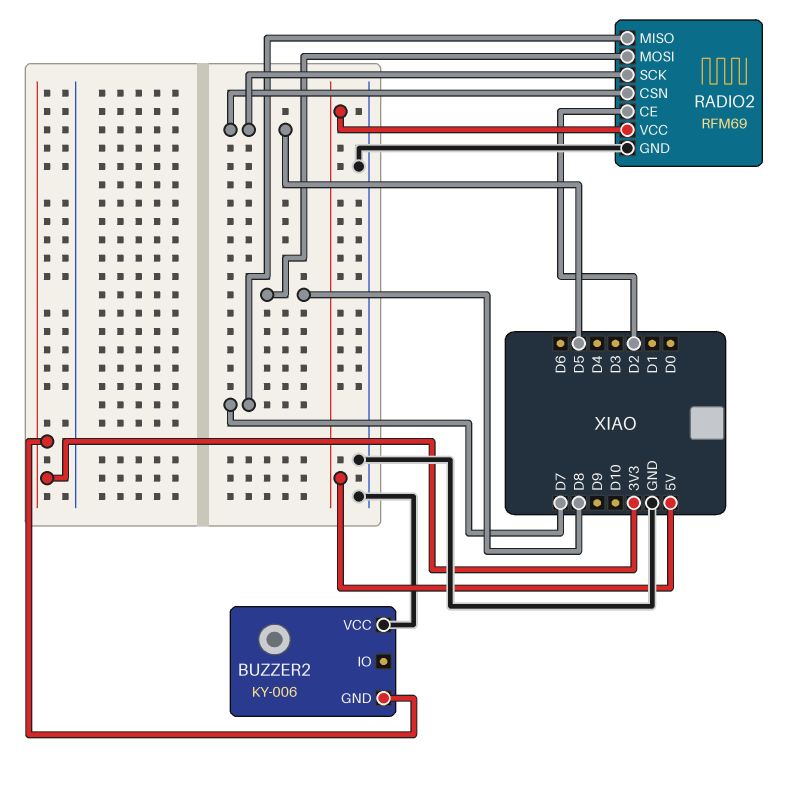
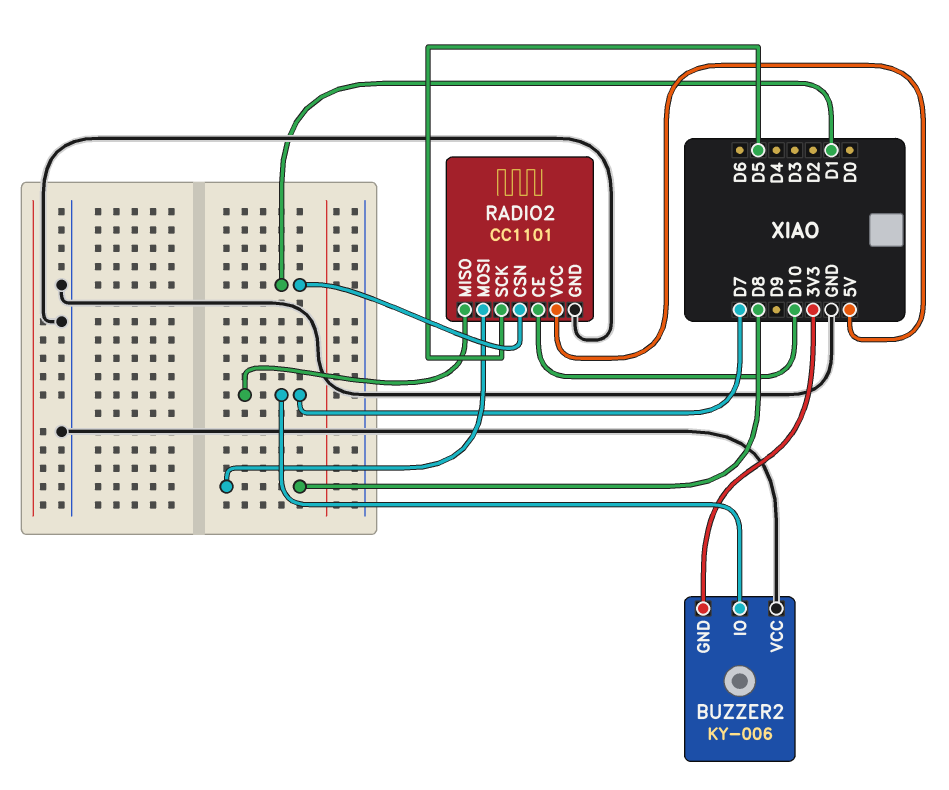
BUZZER2 pin IO: none -> D7
RADIO2: RFM69 -> CC1101
RADIO2 pin CE: D2 -> D10
RADIO2 pin CSN: D5 -> D1

